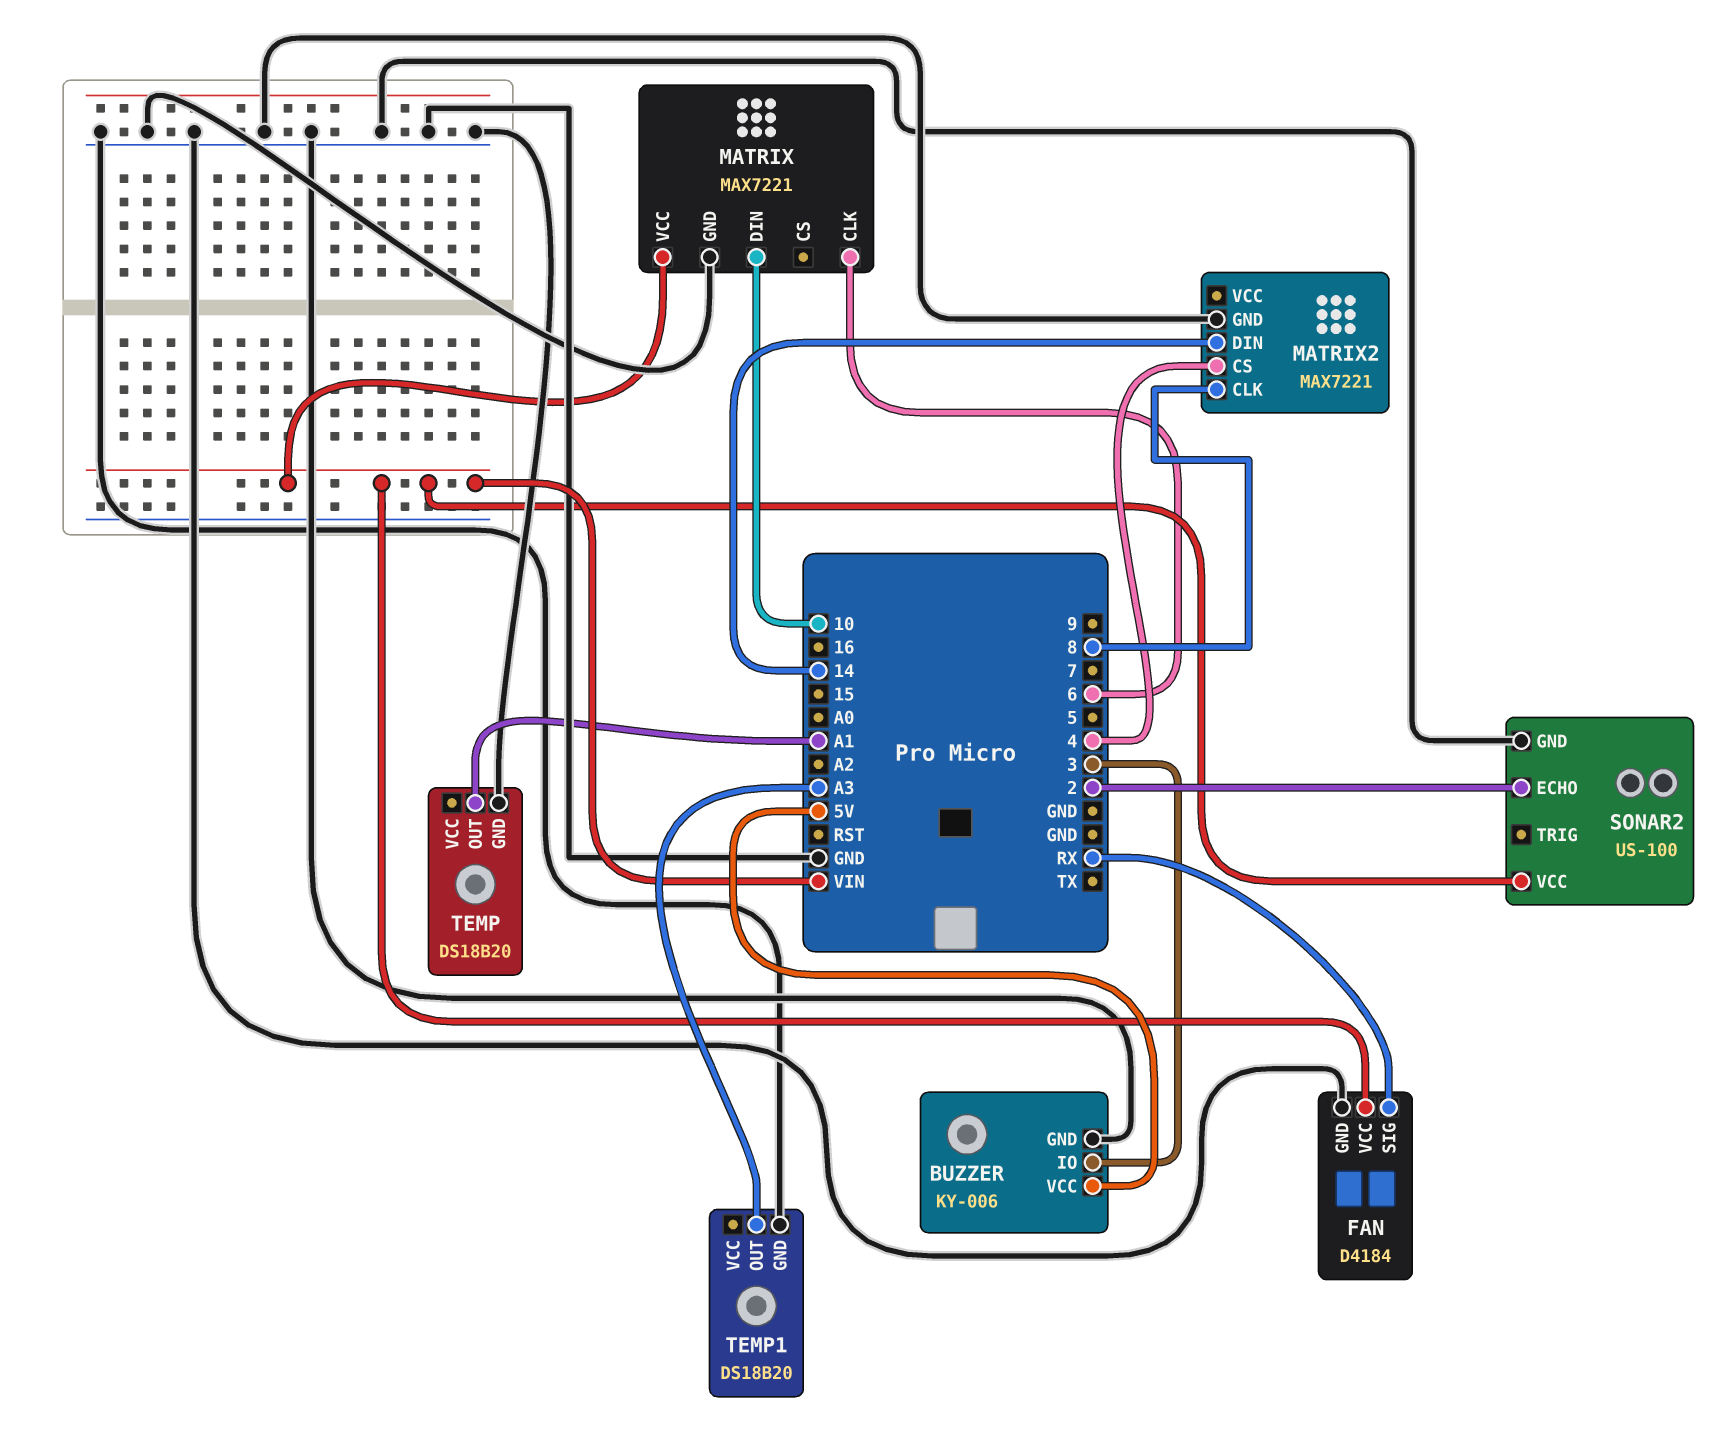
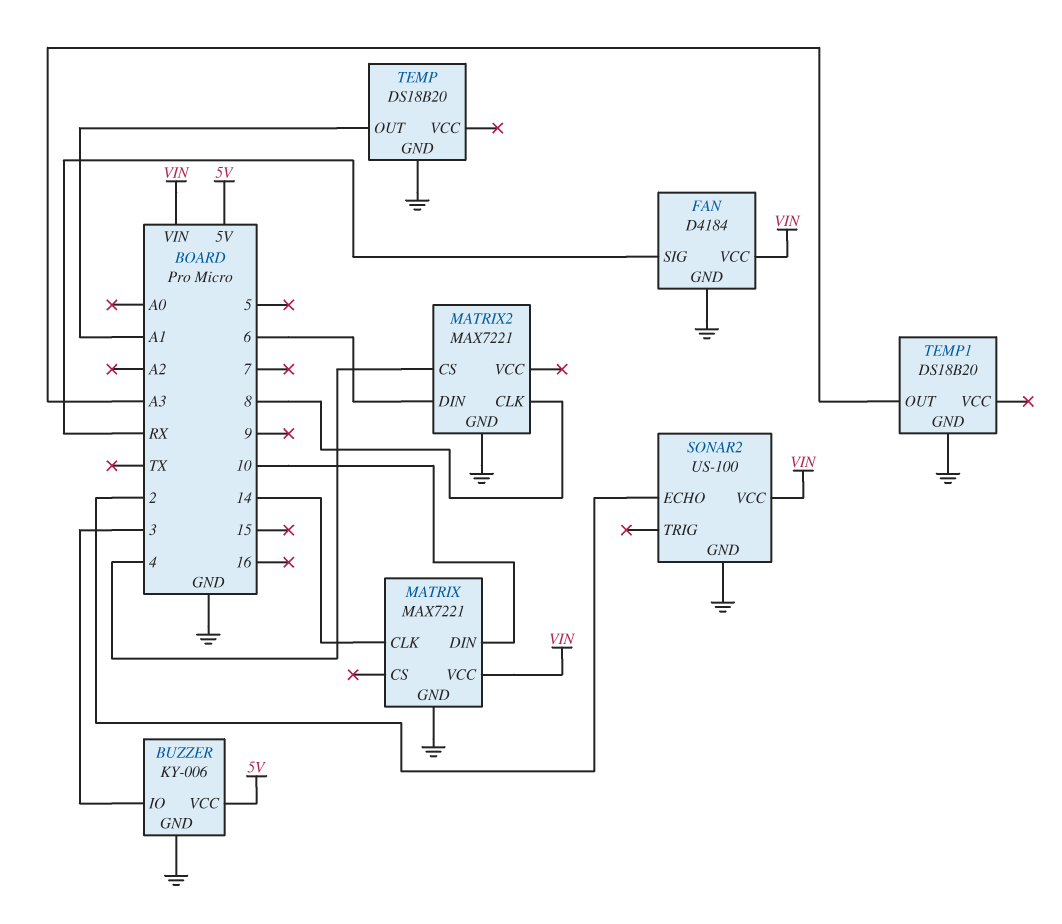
MATRIX pin CLK: 6 -> 14
MATRIX2 pin DIN: 14 -> 6

